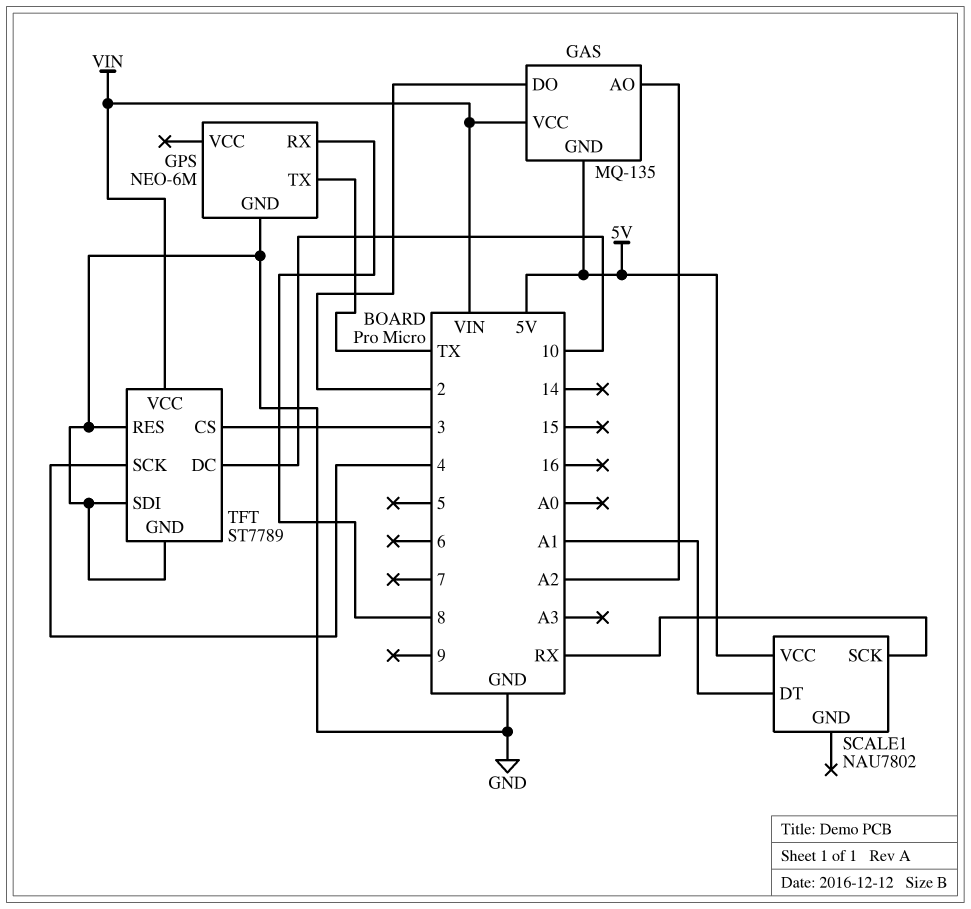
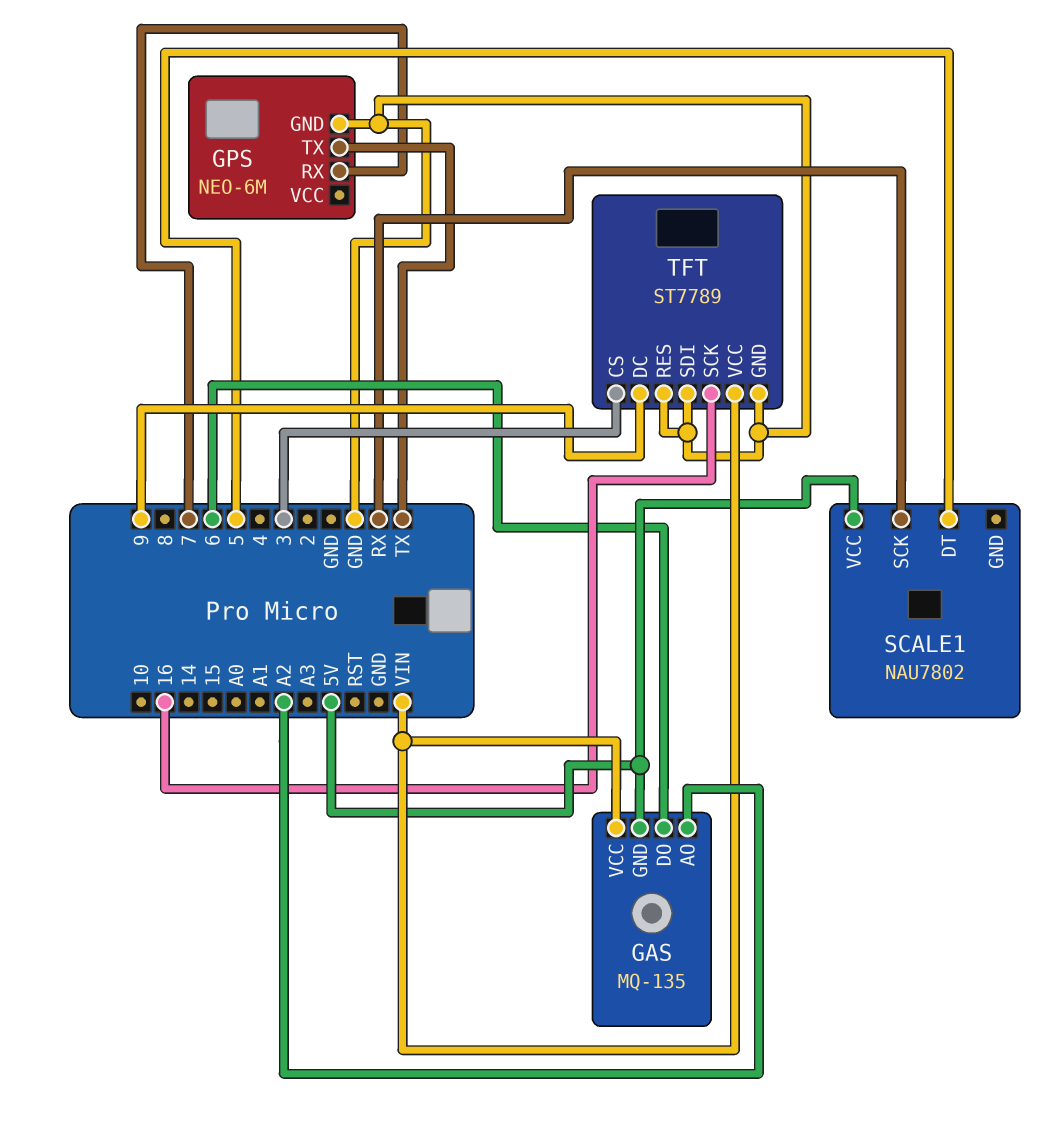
GAS pin DO: 2 -> 6
GPS pin RX: 8 -> 7
SCALE1 pin DT: A1 -> 5
TFT pin DC: 10 -> 9
TFT pin SCK: 4 -> 16

